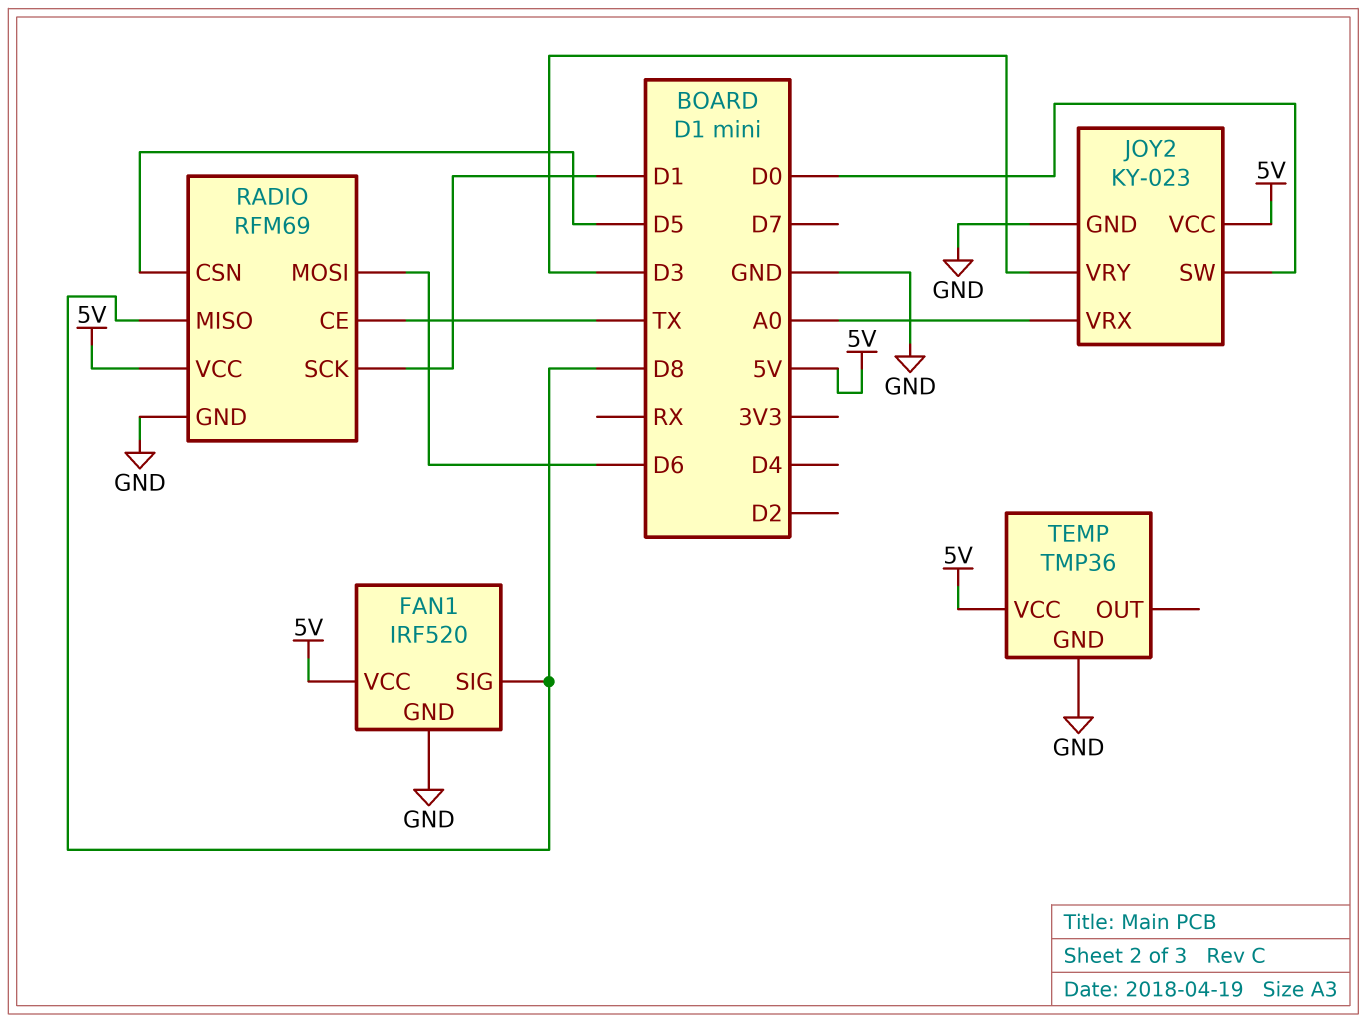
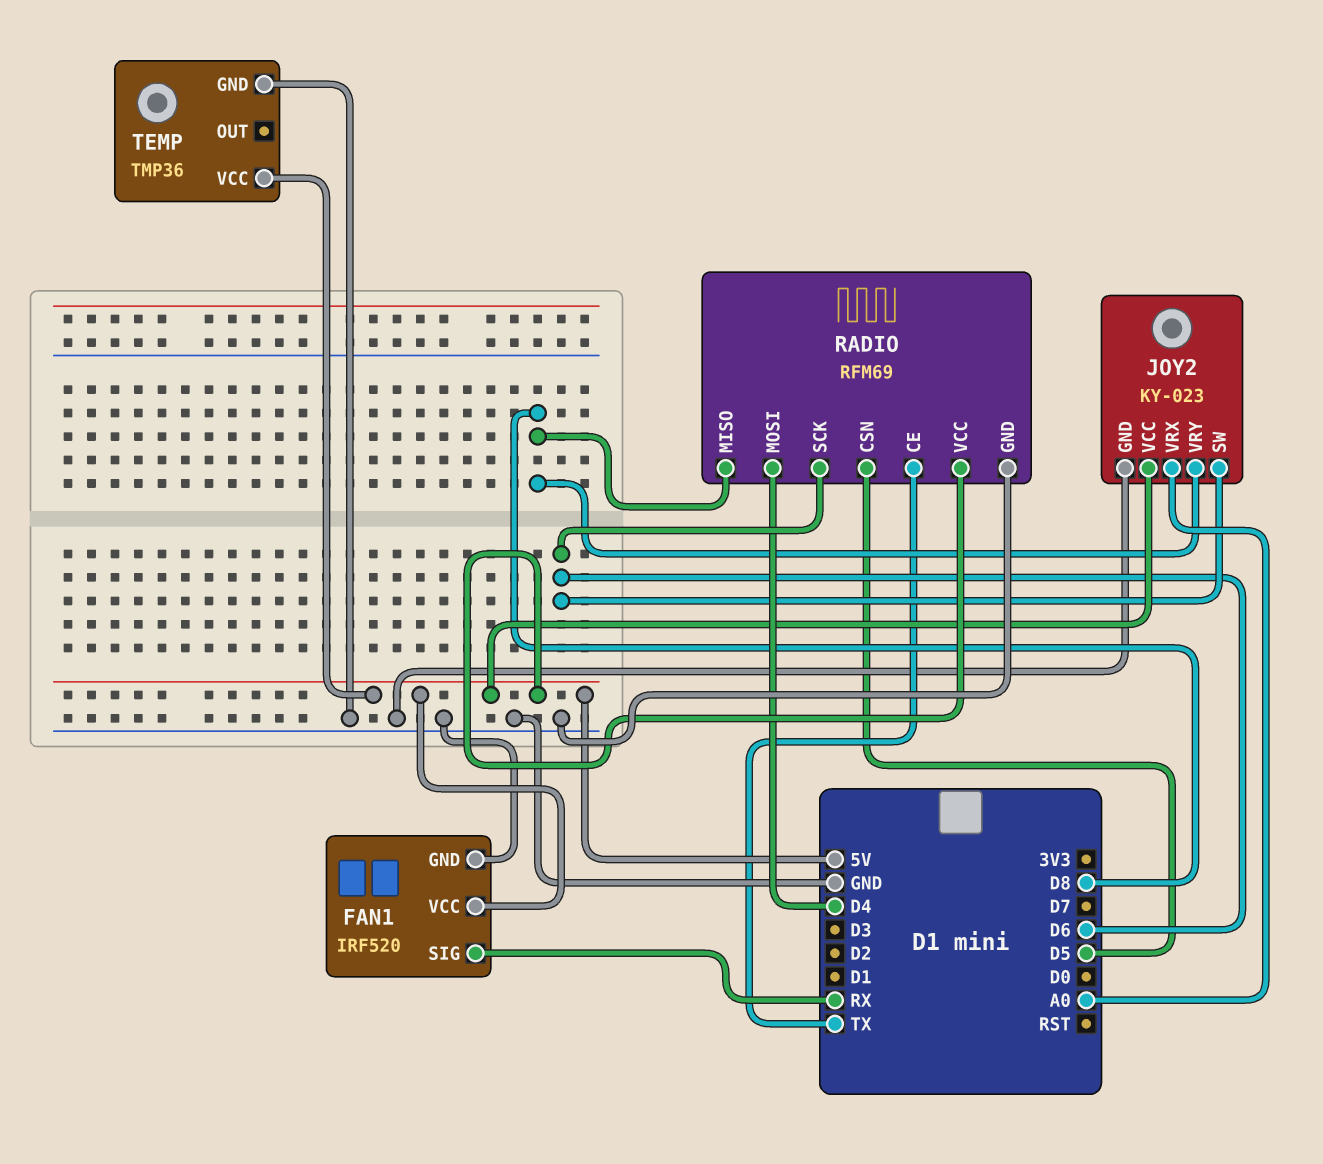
FAN1 pin SIG: D8 -> RX
JOY2 pin SW: D0 -> D6
JOY2 pin VRY: D3 -> D8
RADIO pin MOSI: D6 -> D4
RADIO pin SCK: D1 -> D6

